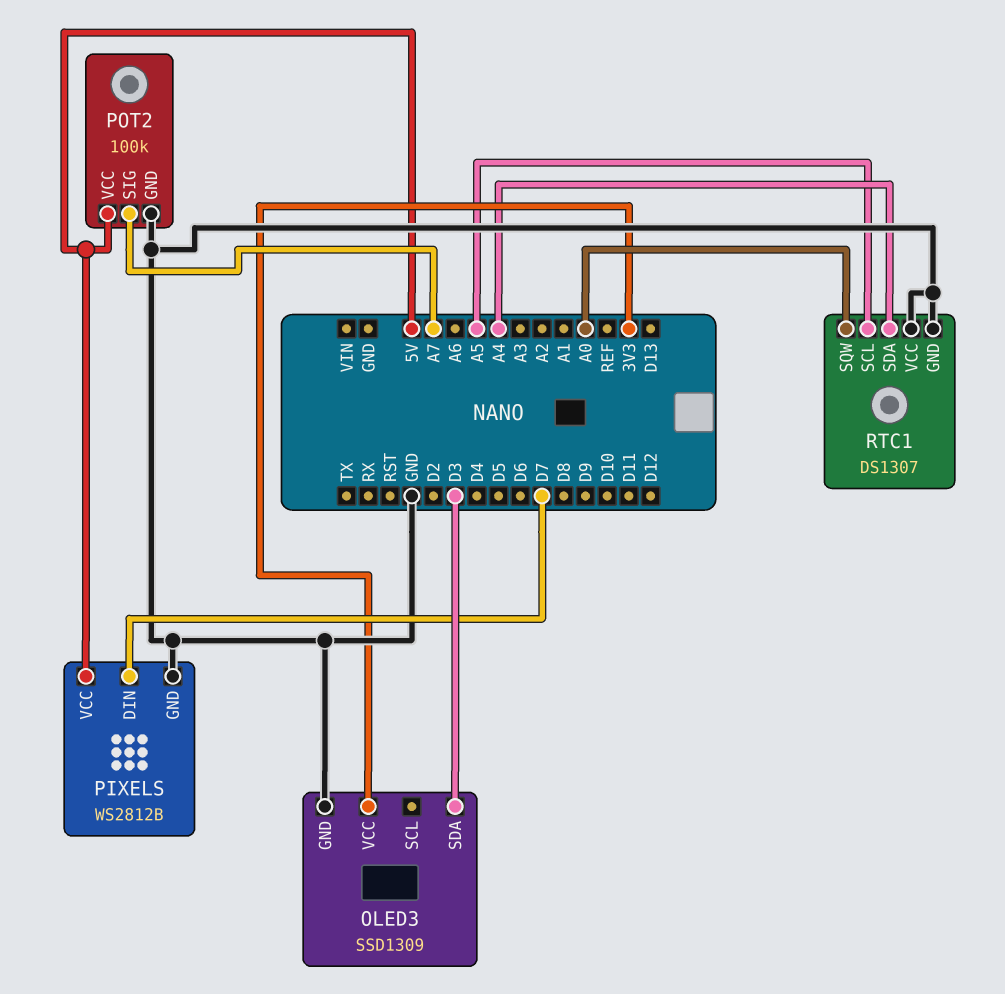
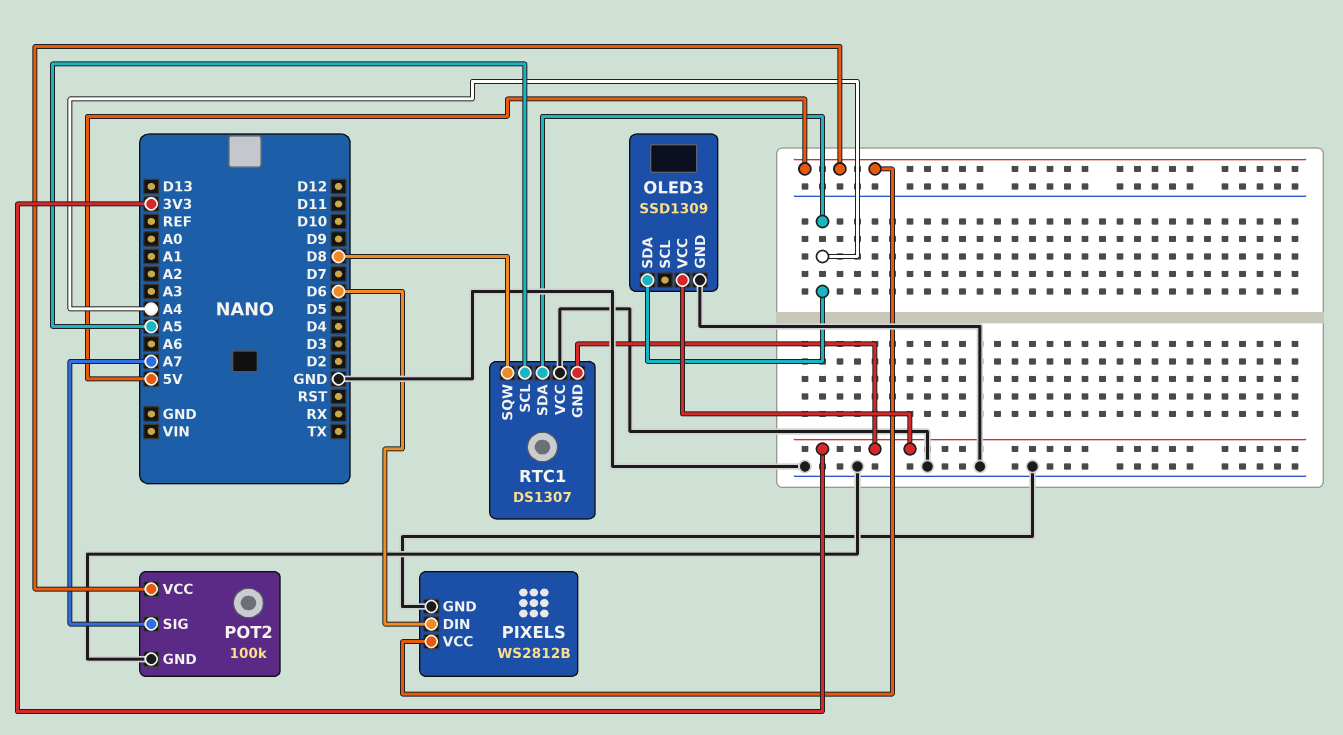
OLED3 pin SDA: D3 -> A4
PIXELS pin DIN: D7 -> D6
RTC1 pin GND: GND -> 3V3
RTC1 pin SQW: A0 -> D8

